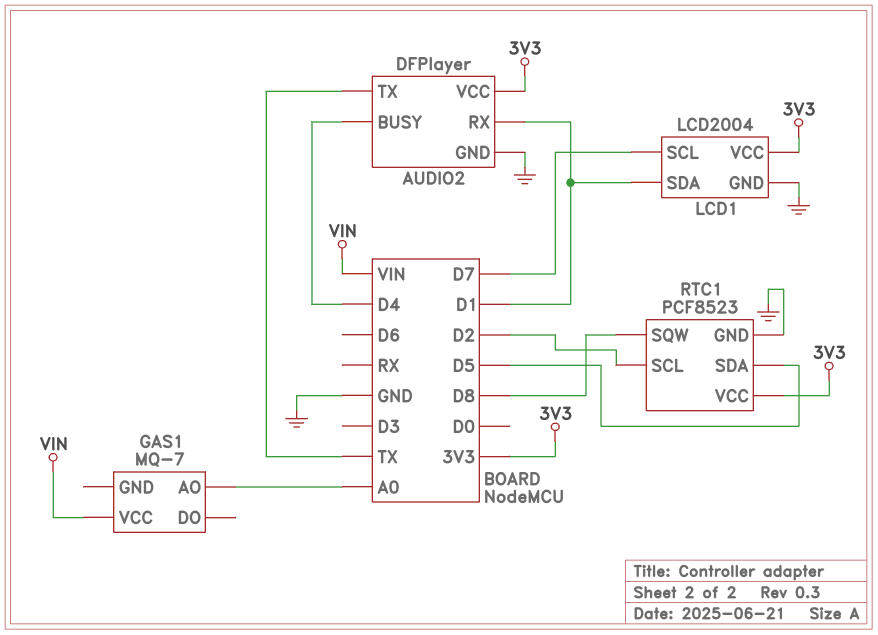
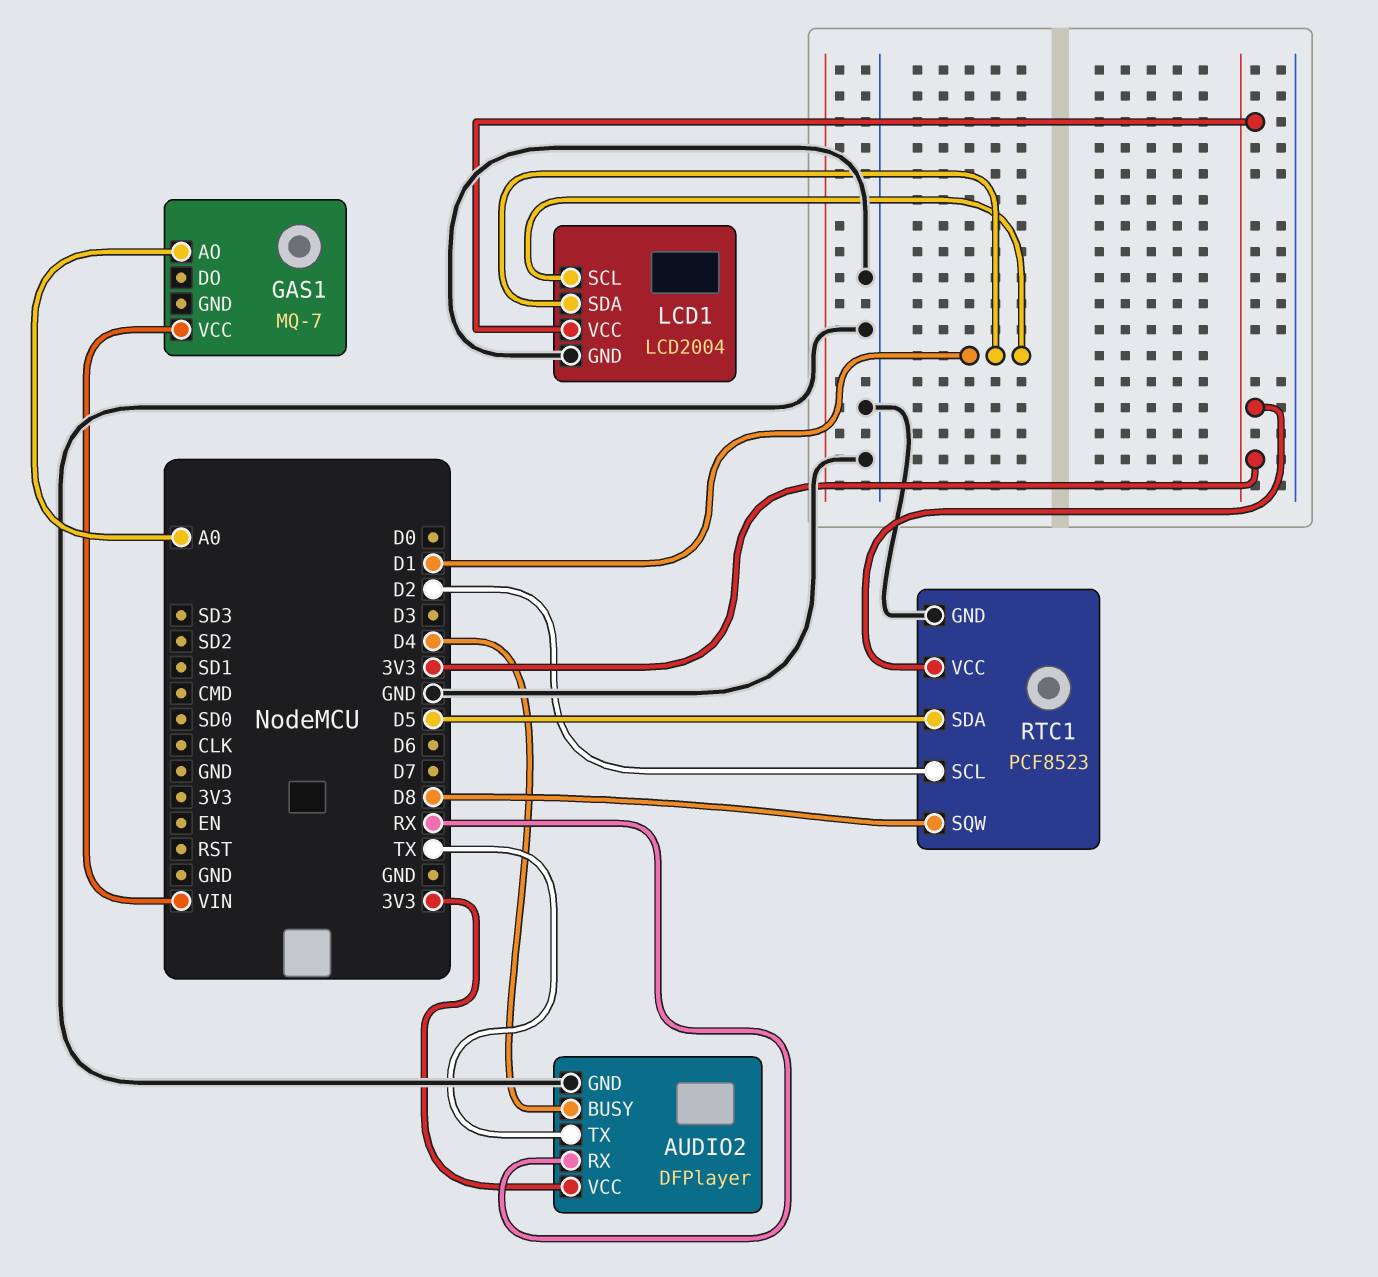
AUDIO2 pin RX: D1 -> RX
LCD1 pin SCL: D7 -> D1

